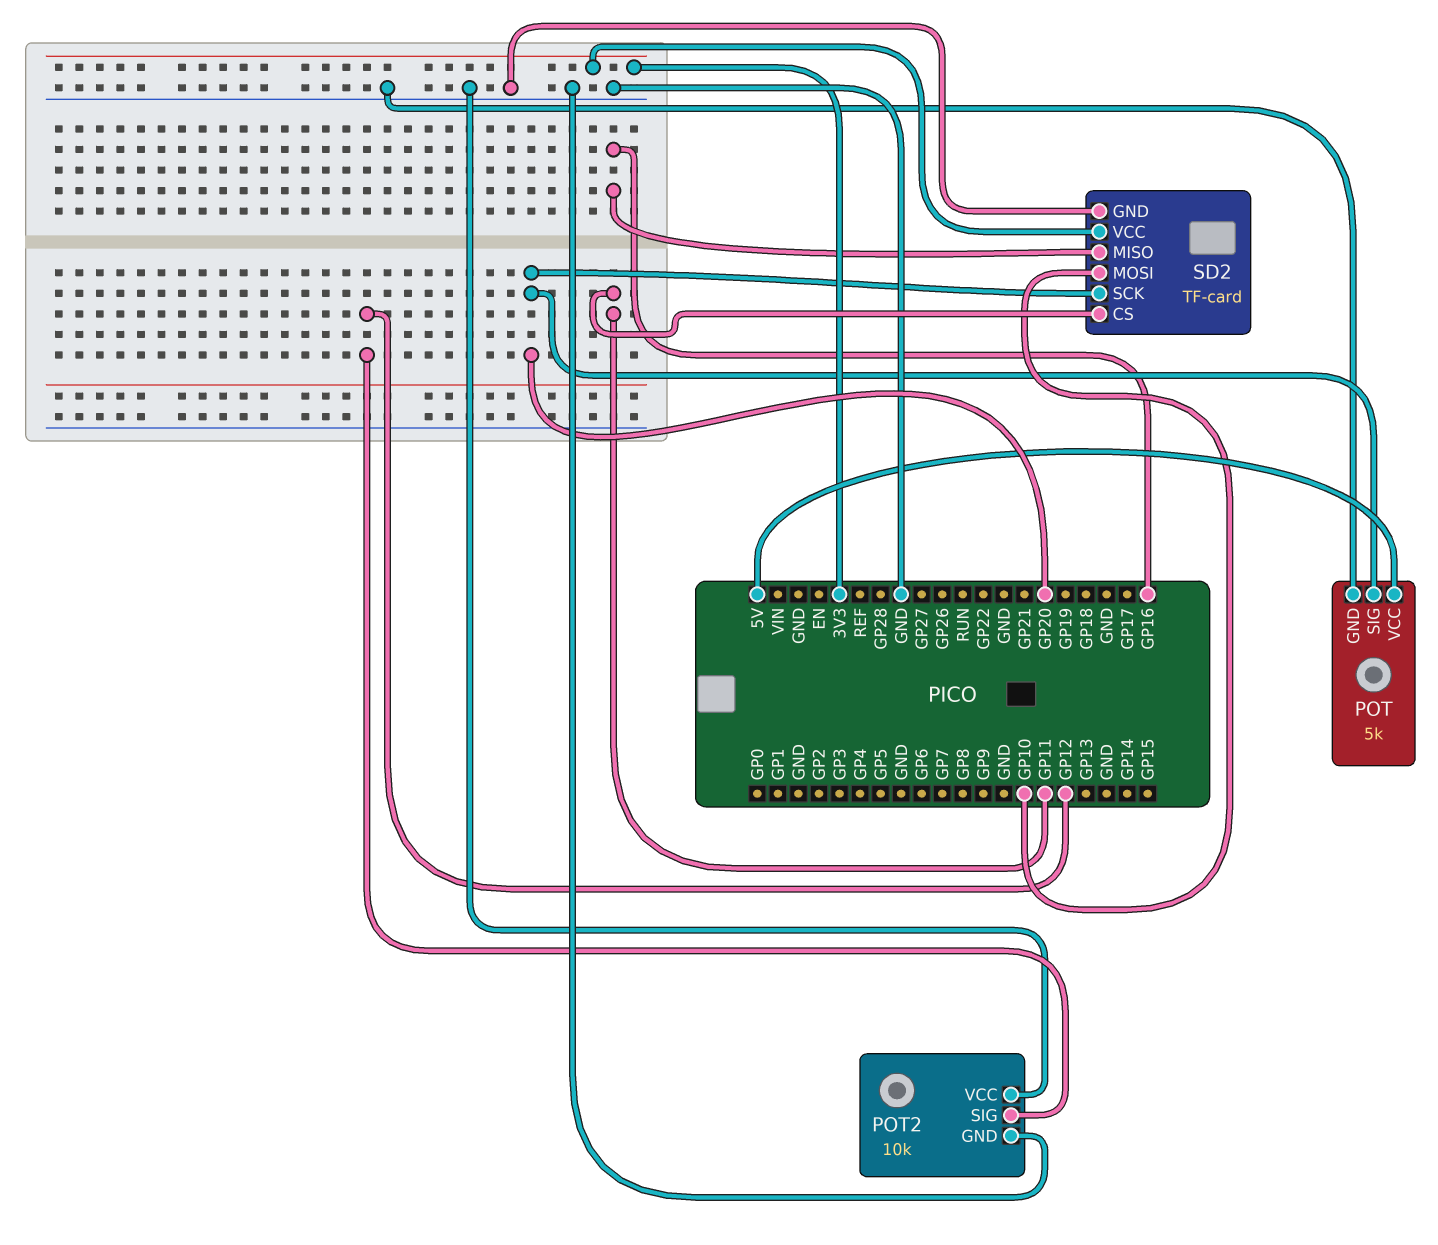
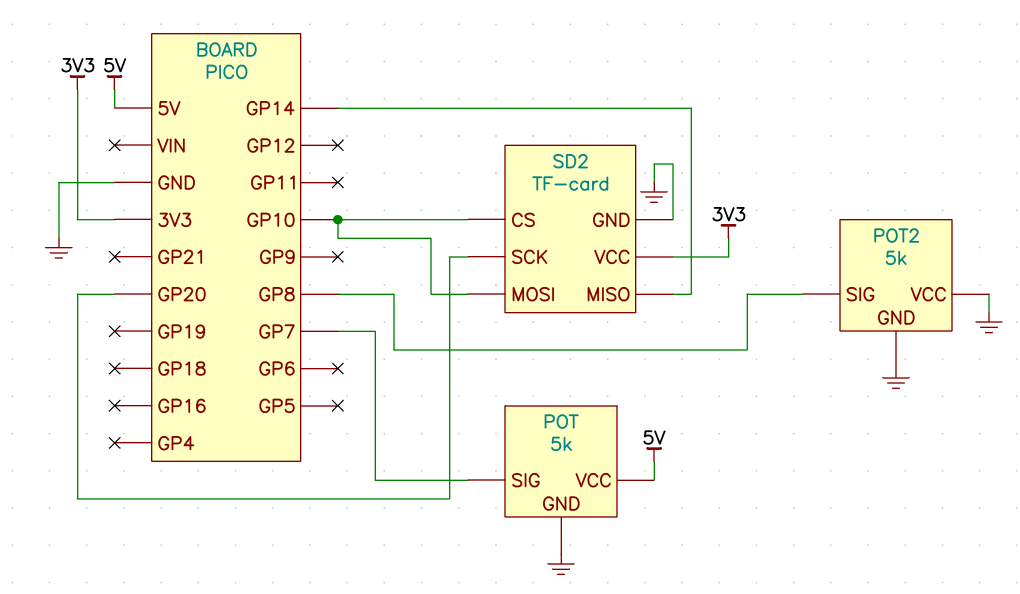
POT pin SIG: GP20 -> GP7
POT2: 10k -> 5k
POT2 pin SIG: GP12 -> GP8
SD2 pin CS: GP11 -> GP10
SD2 pin MISO: GP16 -> GP14

